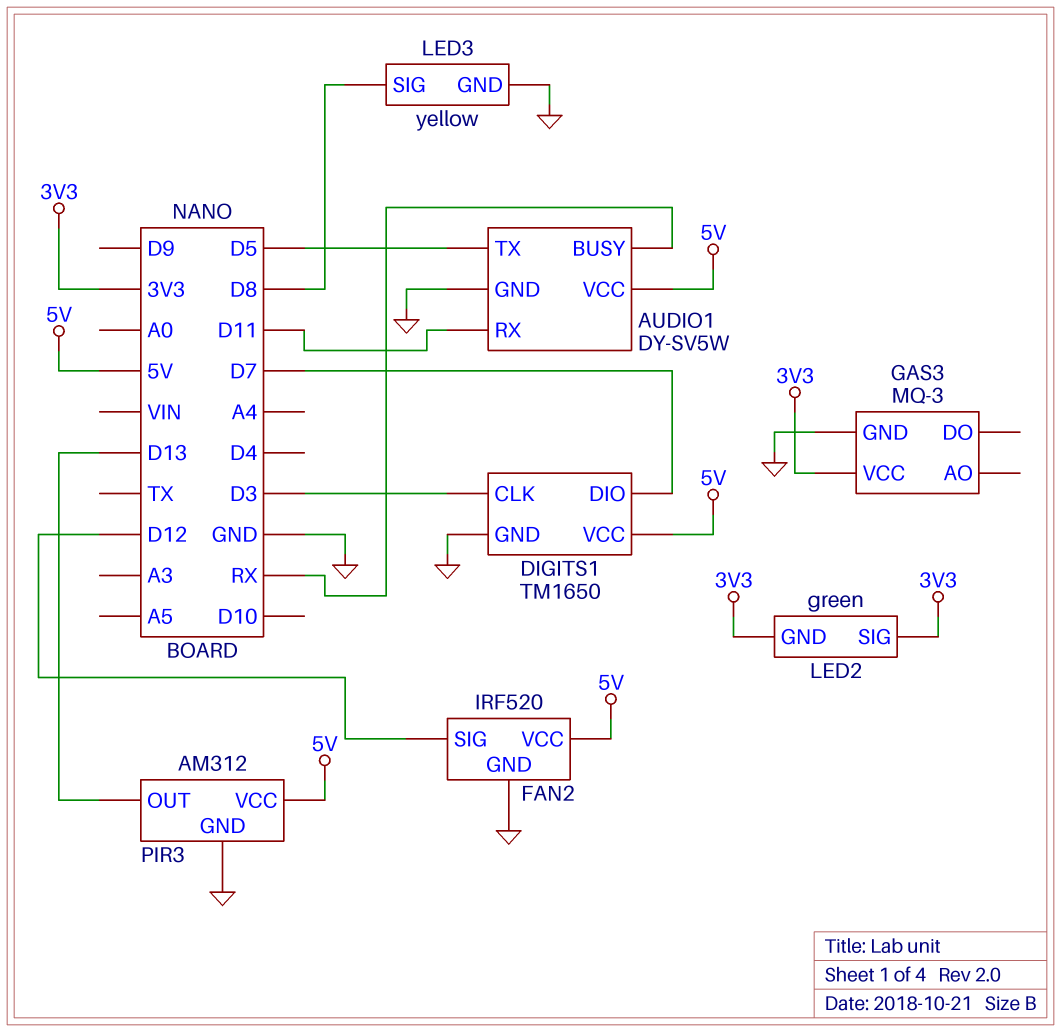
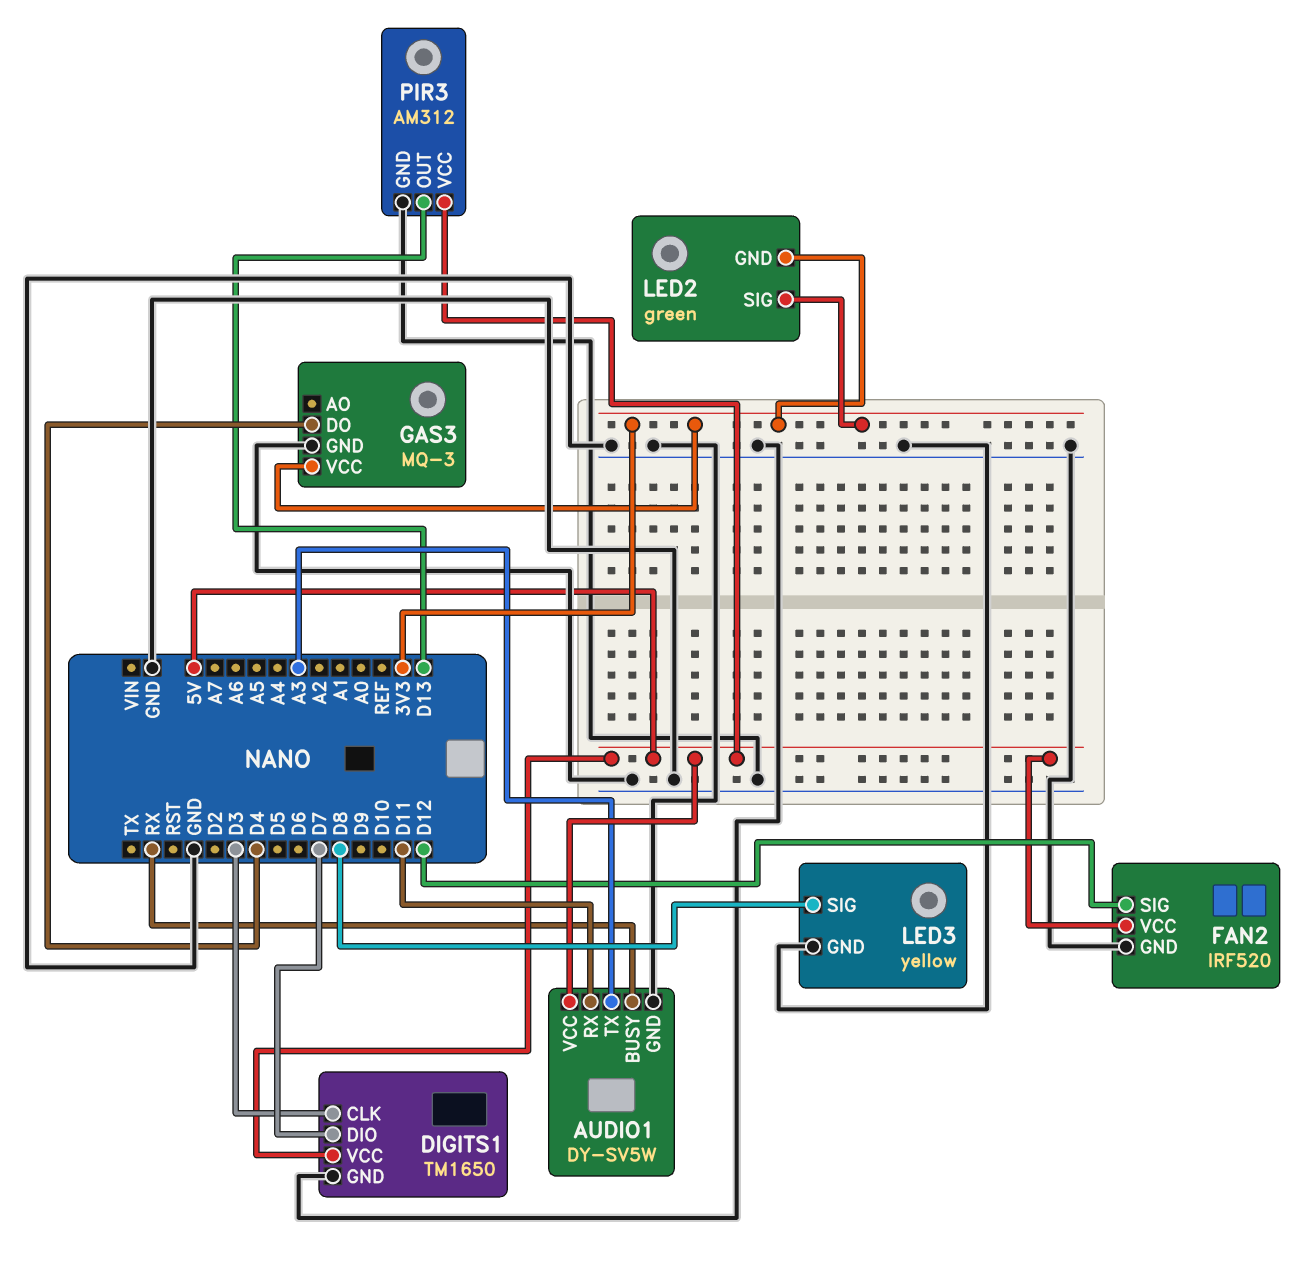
AUDIO1 pin TX: D5 -> A3
GAS3 pin DO: none -> D4

